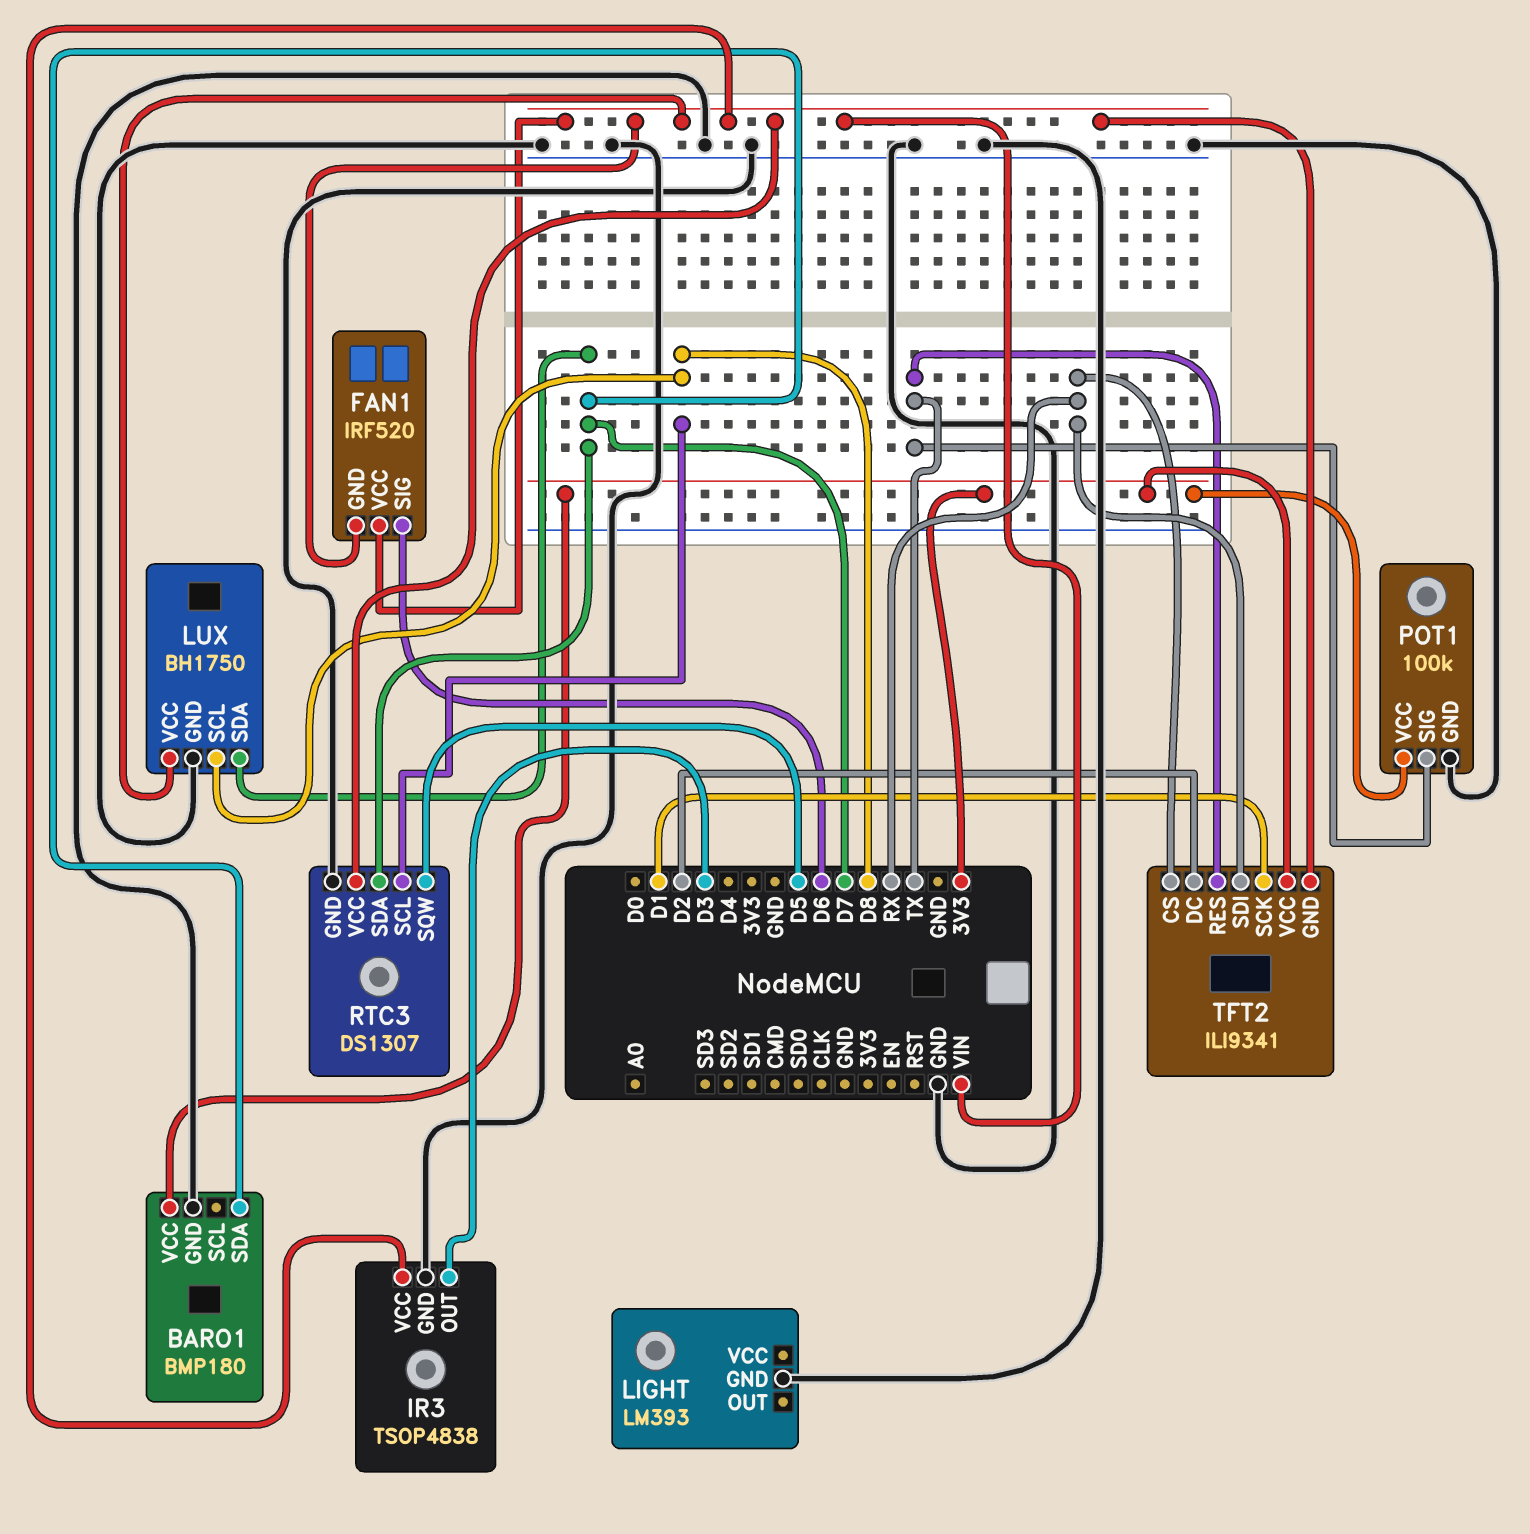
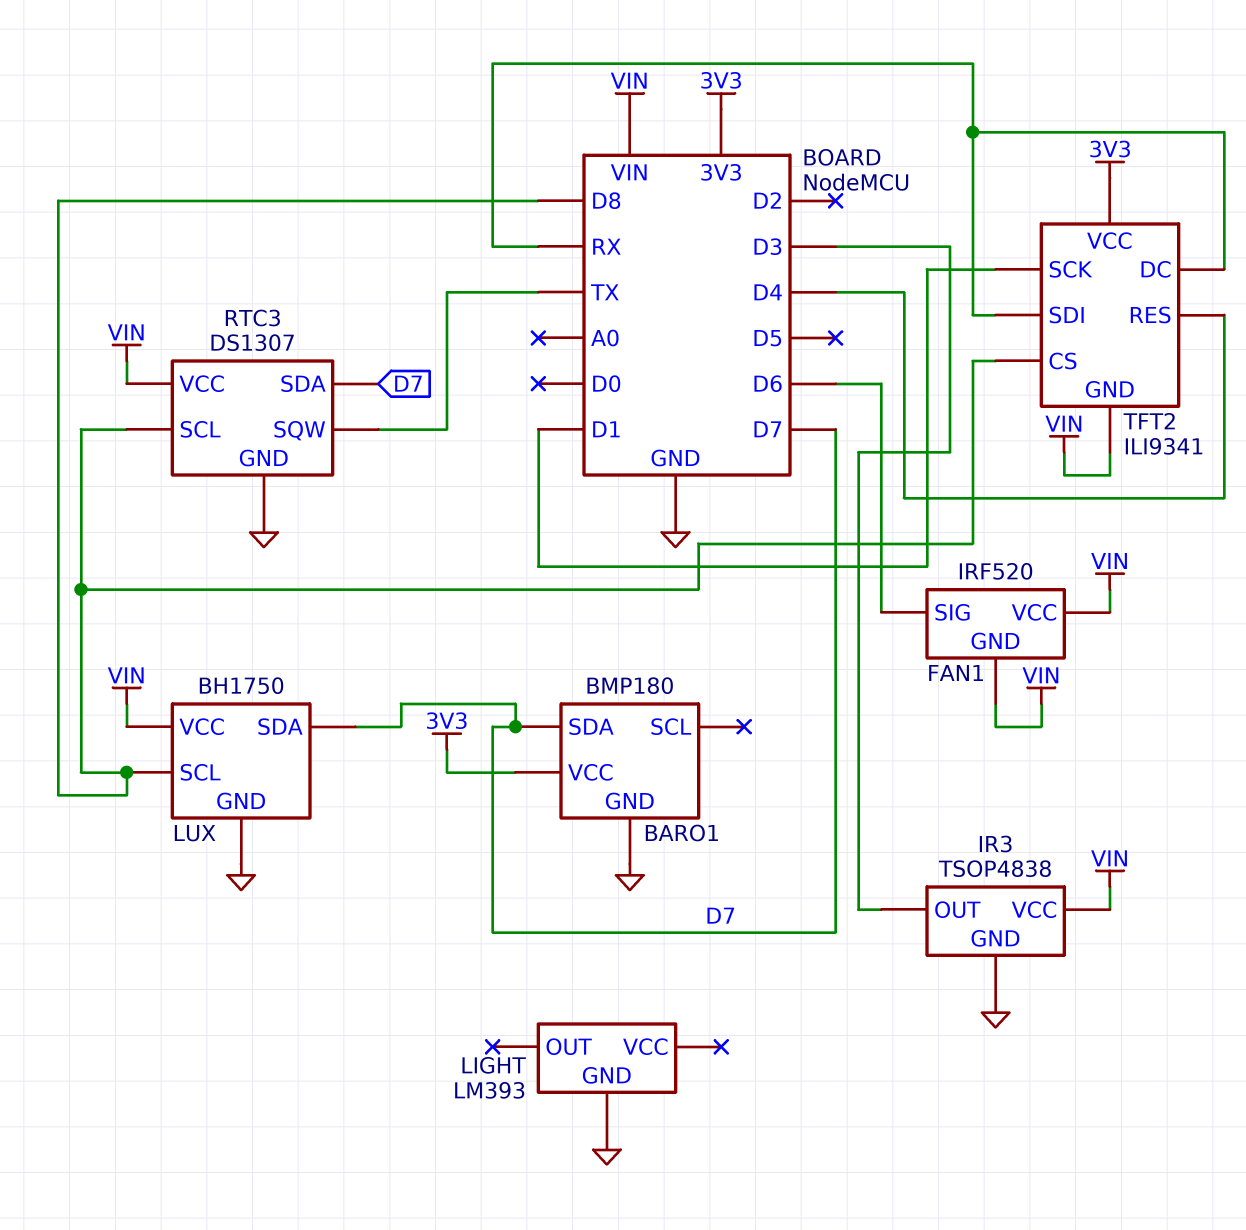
POT1: 100k -> none
POT1 pin GND: GND -> none
POT1 pin SIG: TX -> none
POT1 pin VCC: 3V3 -> none
RTC3 pin SQW: D5 -> TX
TFT2 pin CS: RX -> D8
TFT2 pin DC: D2 -> RX
TFT2 pin RES: TX -> D4

